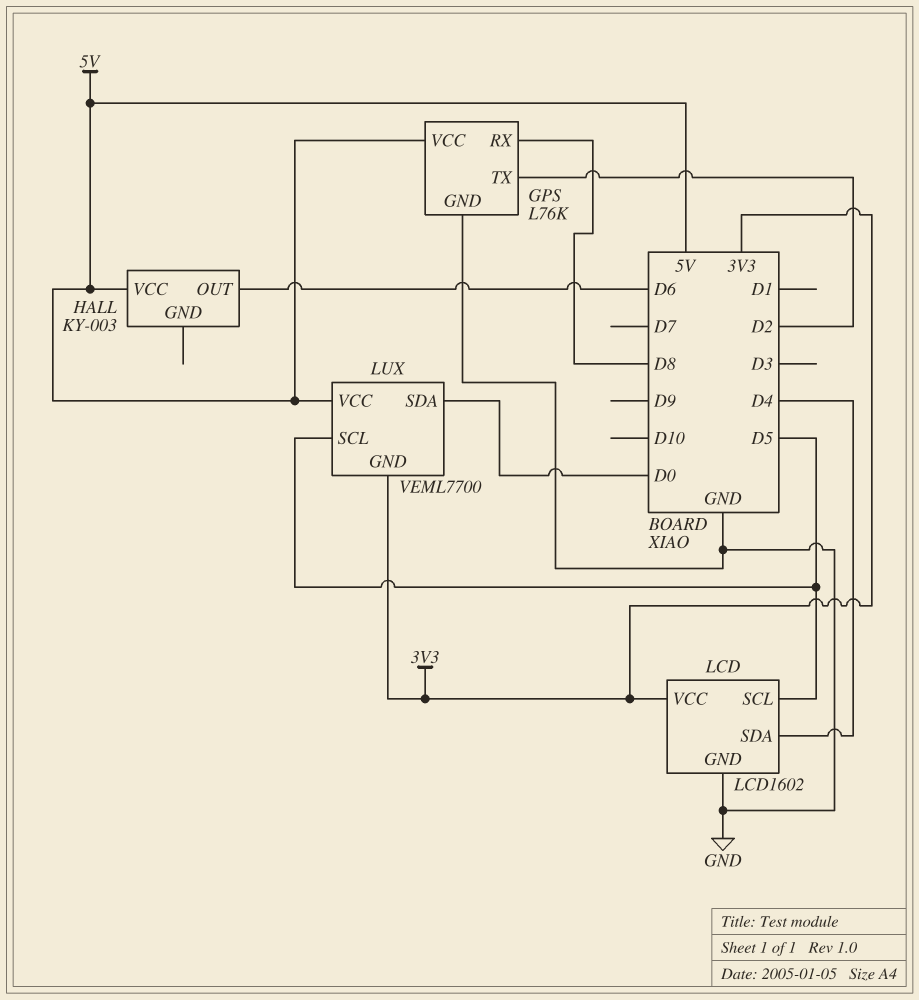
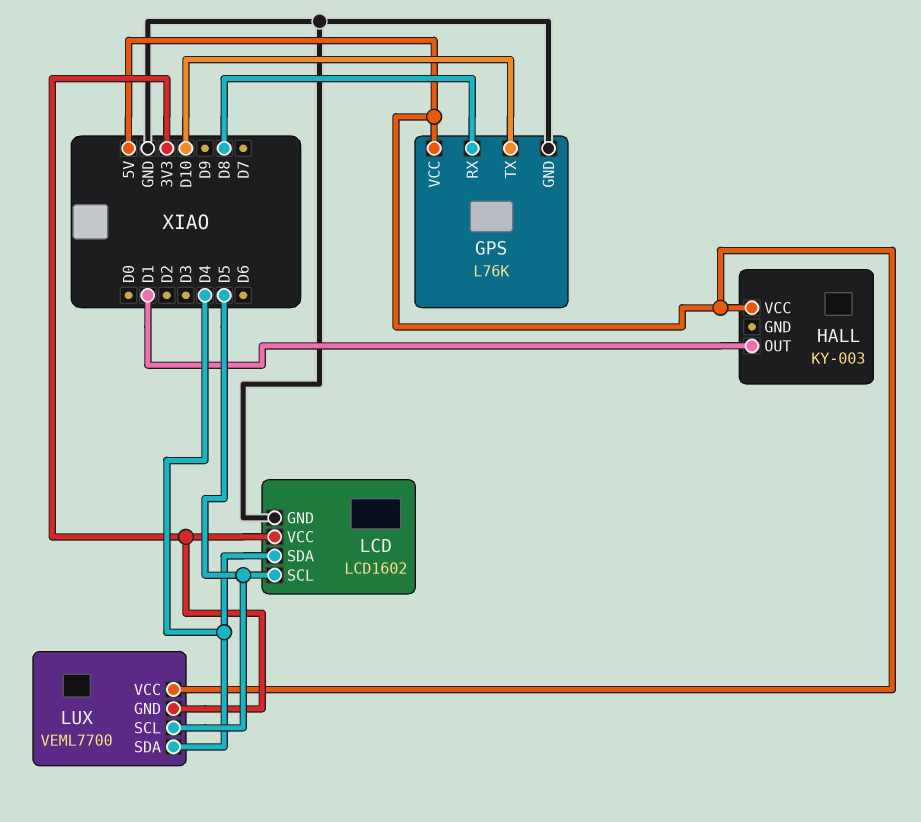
GPS pin TX: D2 -> D10
HALL pin OUT: D6 -> D1
LUX pin SDA: D0 -> D4

